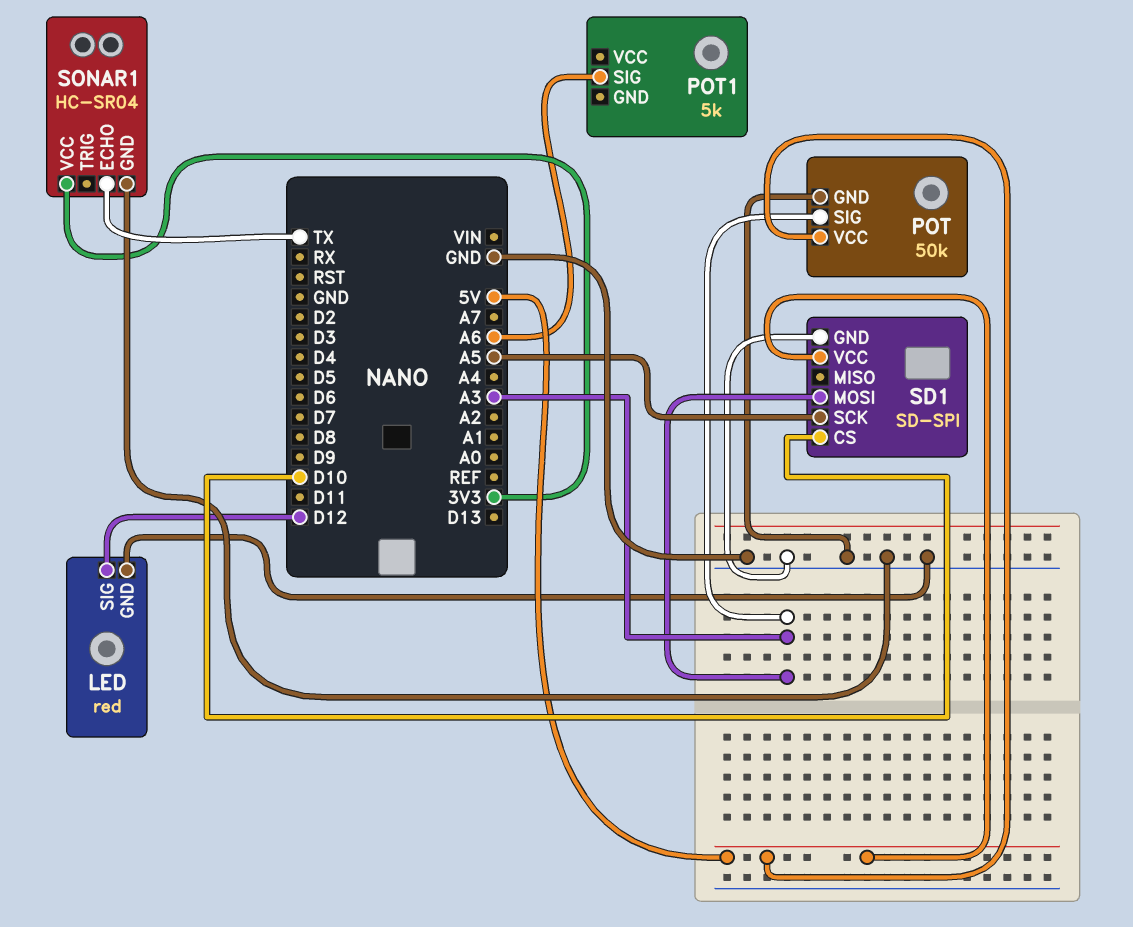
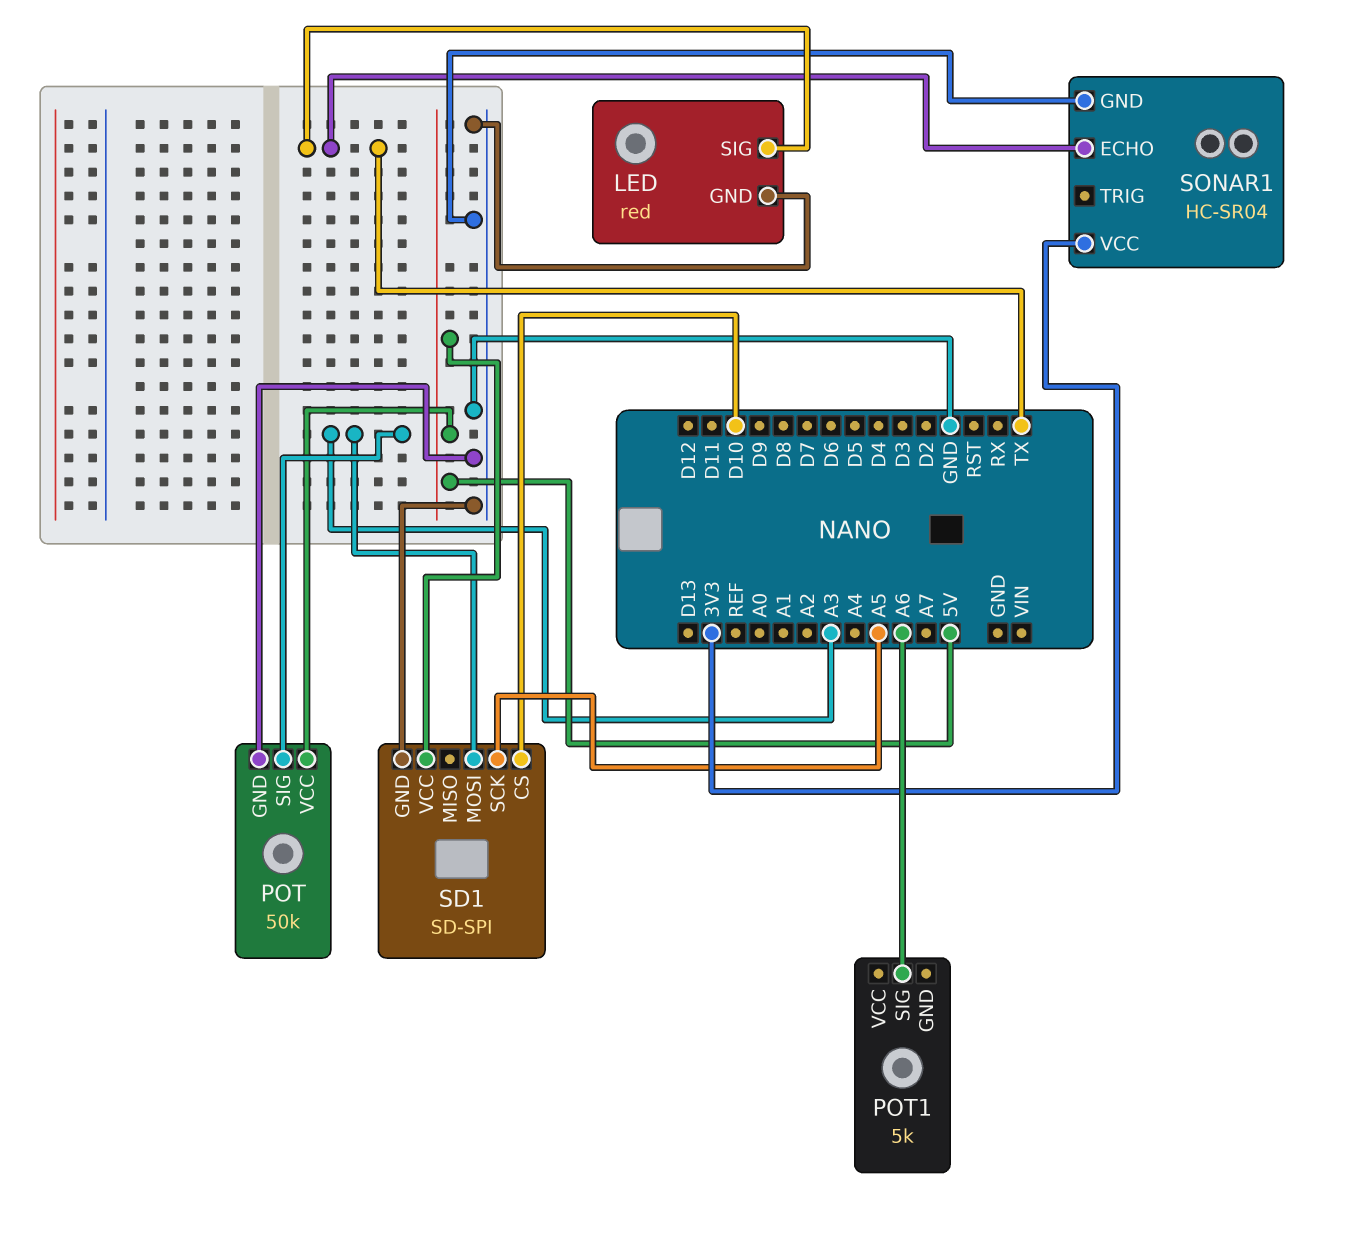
LED pin SIG: D12 -> TX

